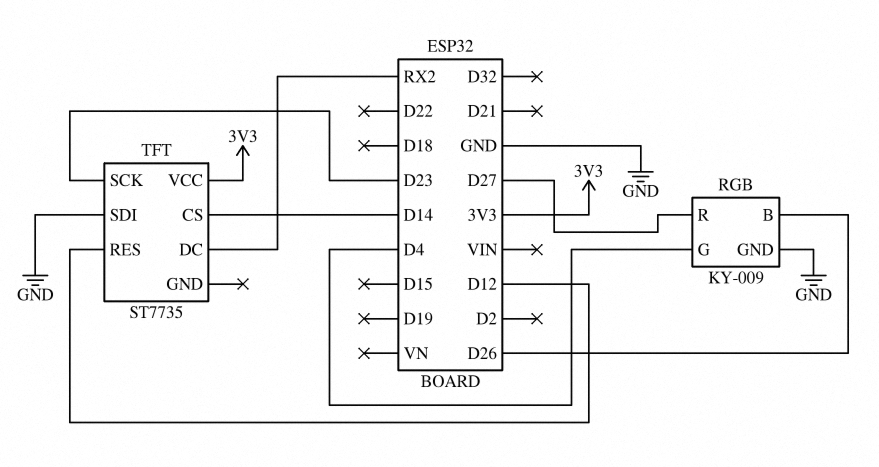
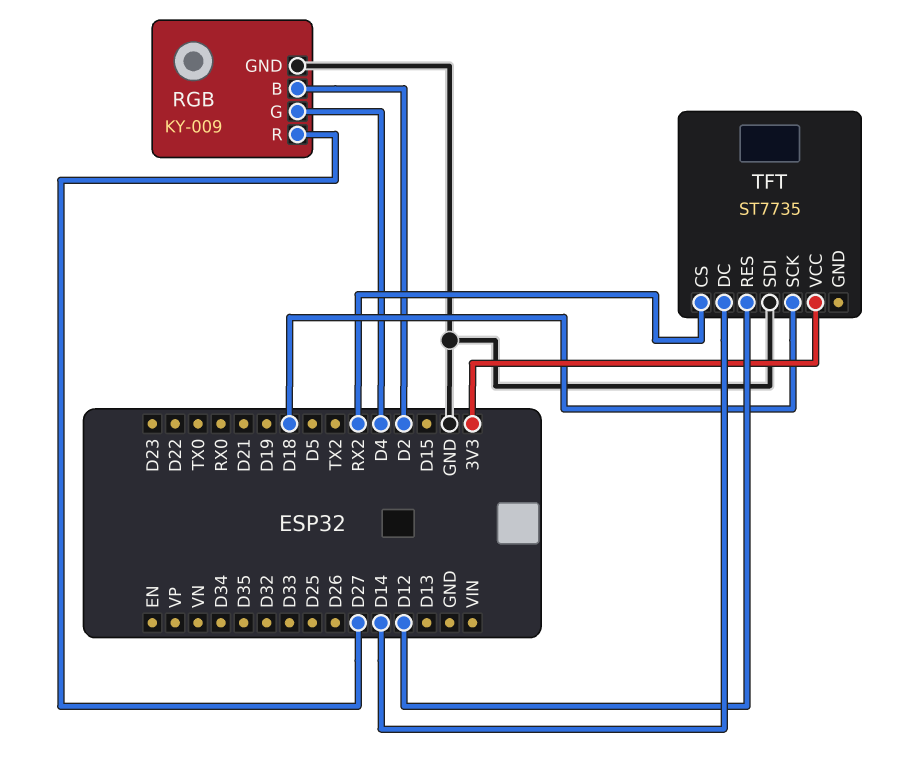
RGB pin B: D26 -> D2
TFT pin CS: D14 -> RX2
TFT pin DC: RX2 -> D14
TFT pin SCK: D23 -> D18

